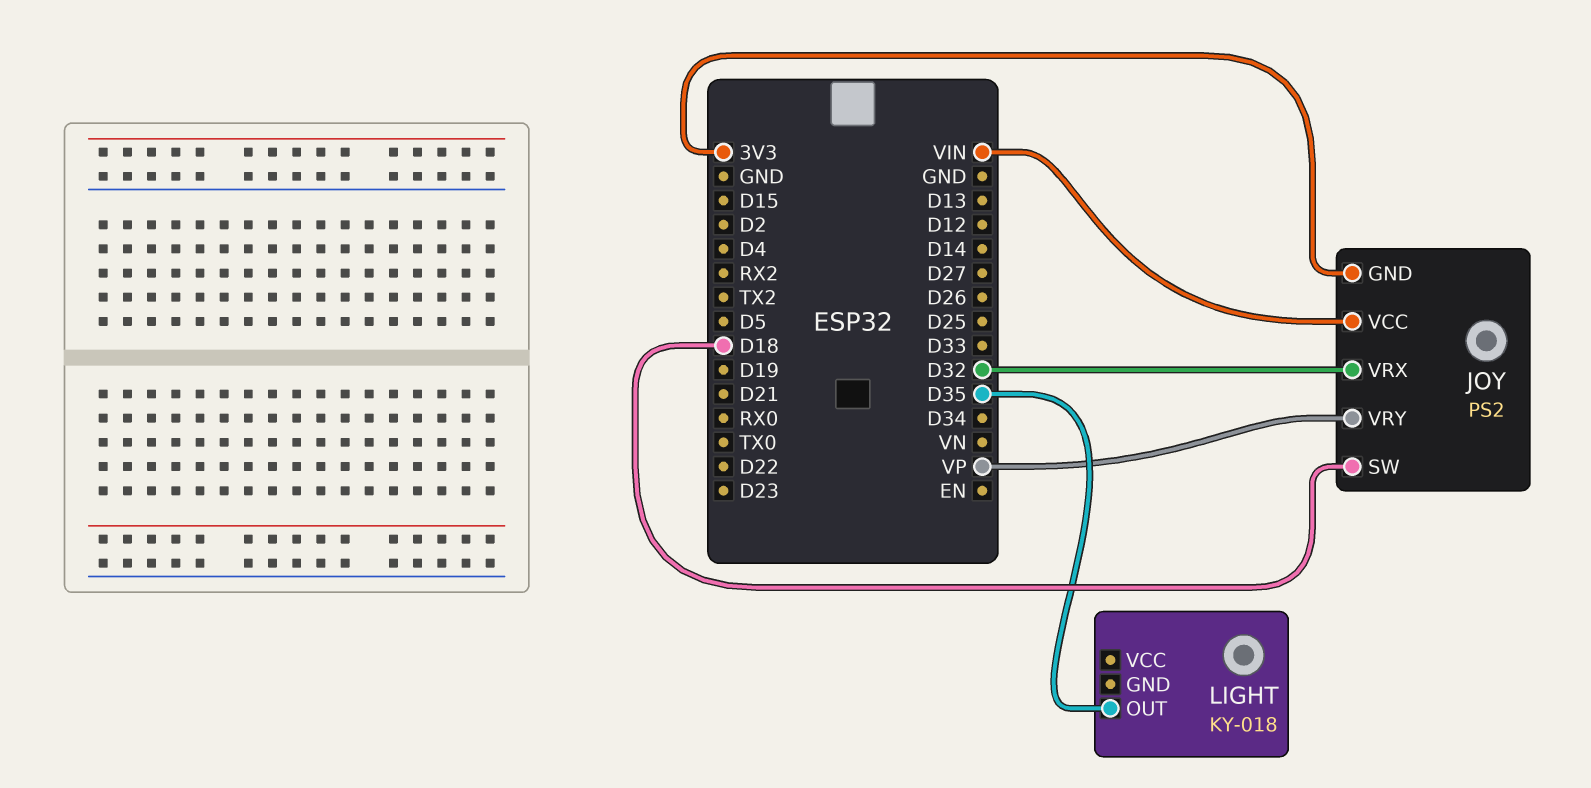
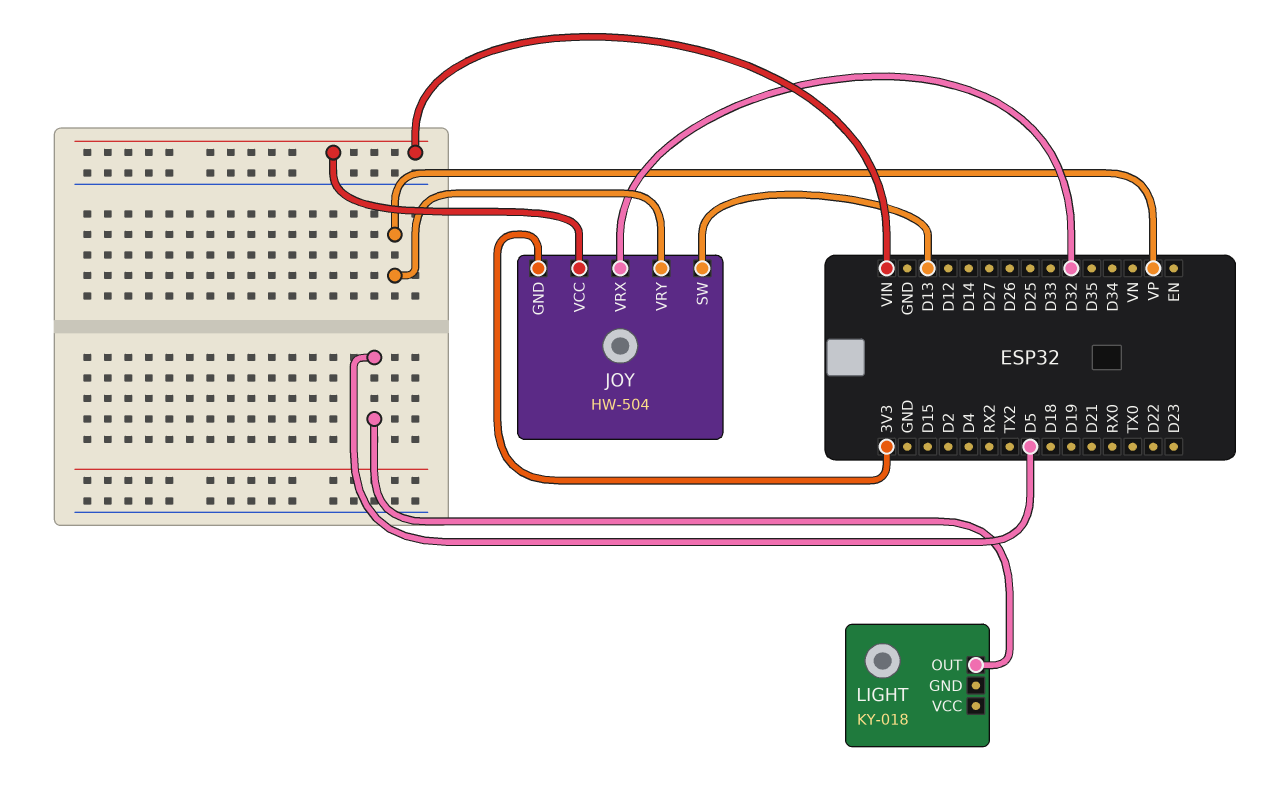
JOY: PS2 -> HW-504
JOY pin SW: D18 -> D13
LIGHT pin OUT: D35 -> D5

